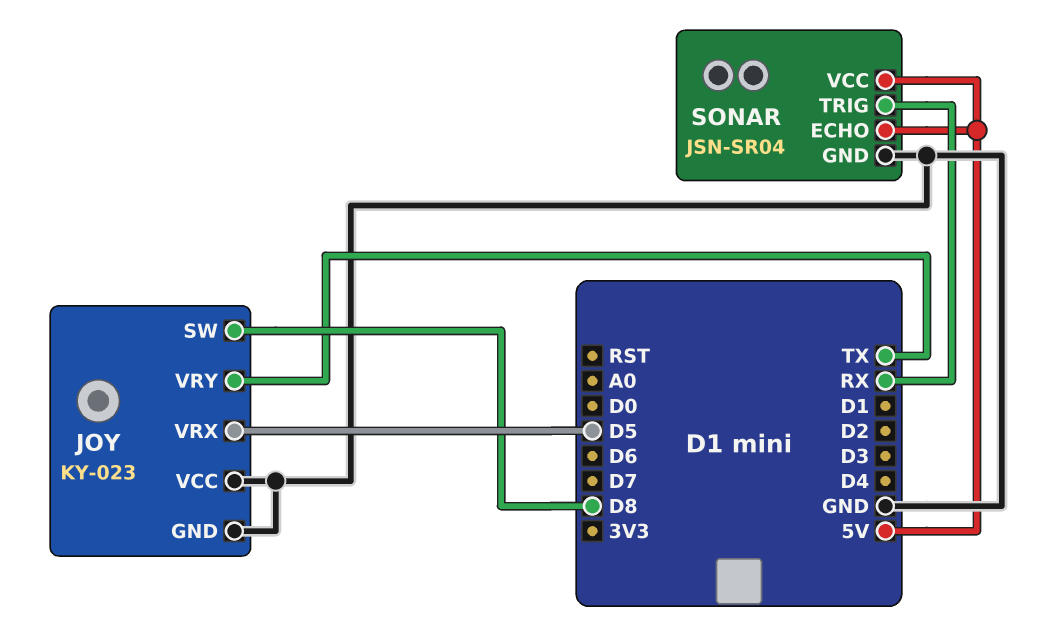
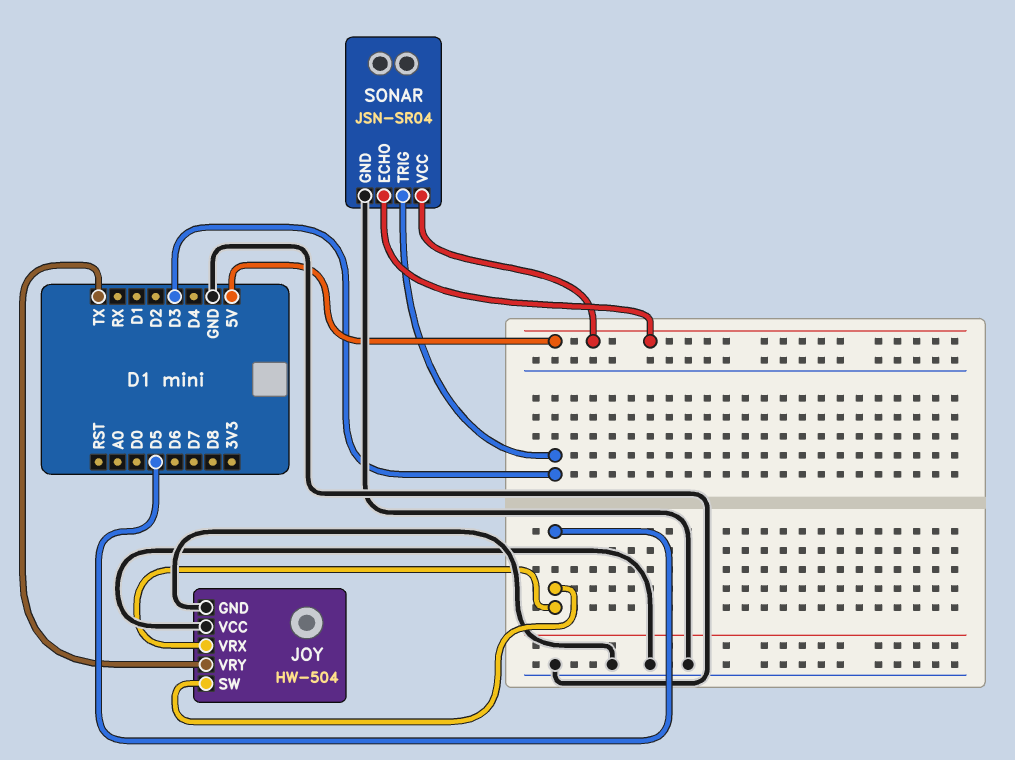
JOY: KY-023 -> HW-504
JOY pin SW: D8 -> D5
SONAR pin TRIG: RX -> D3

